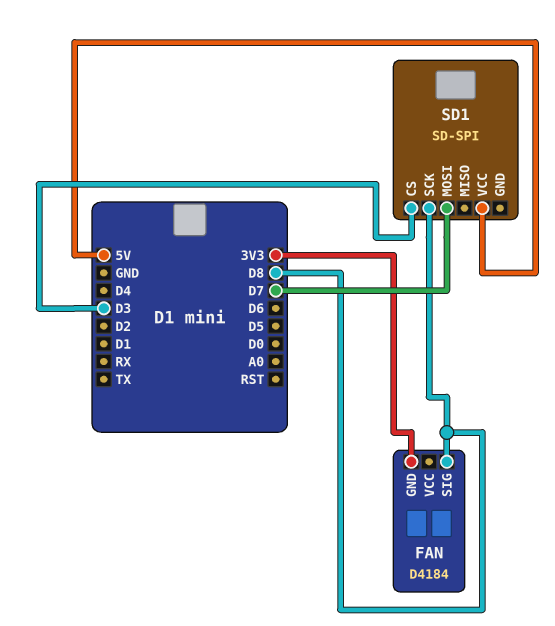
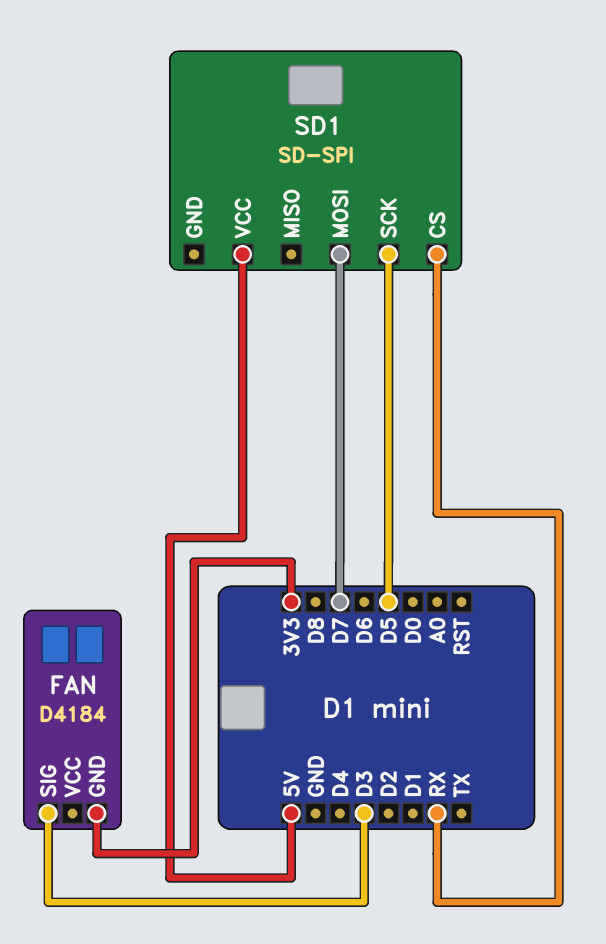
FAN pin SIG: D8 -> D3
SD1 pin CS: D3 -> RX
SD1 pin SCK: D8 -> D5

